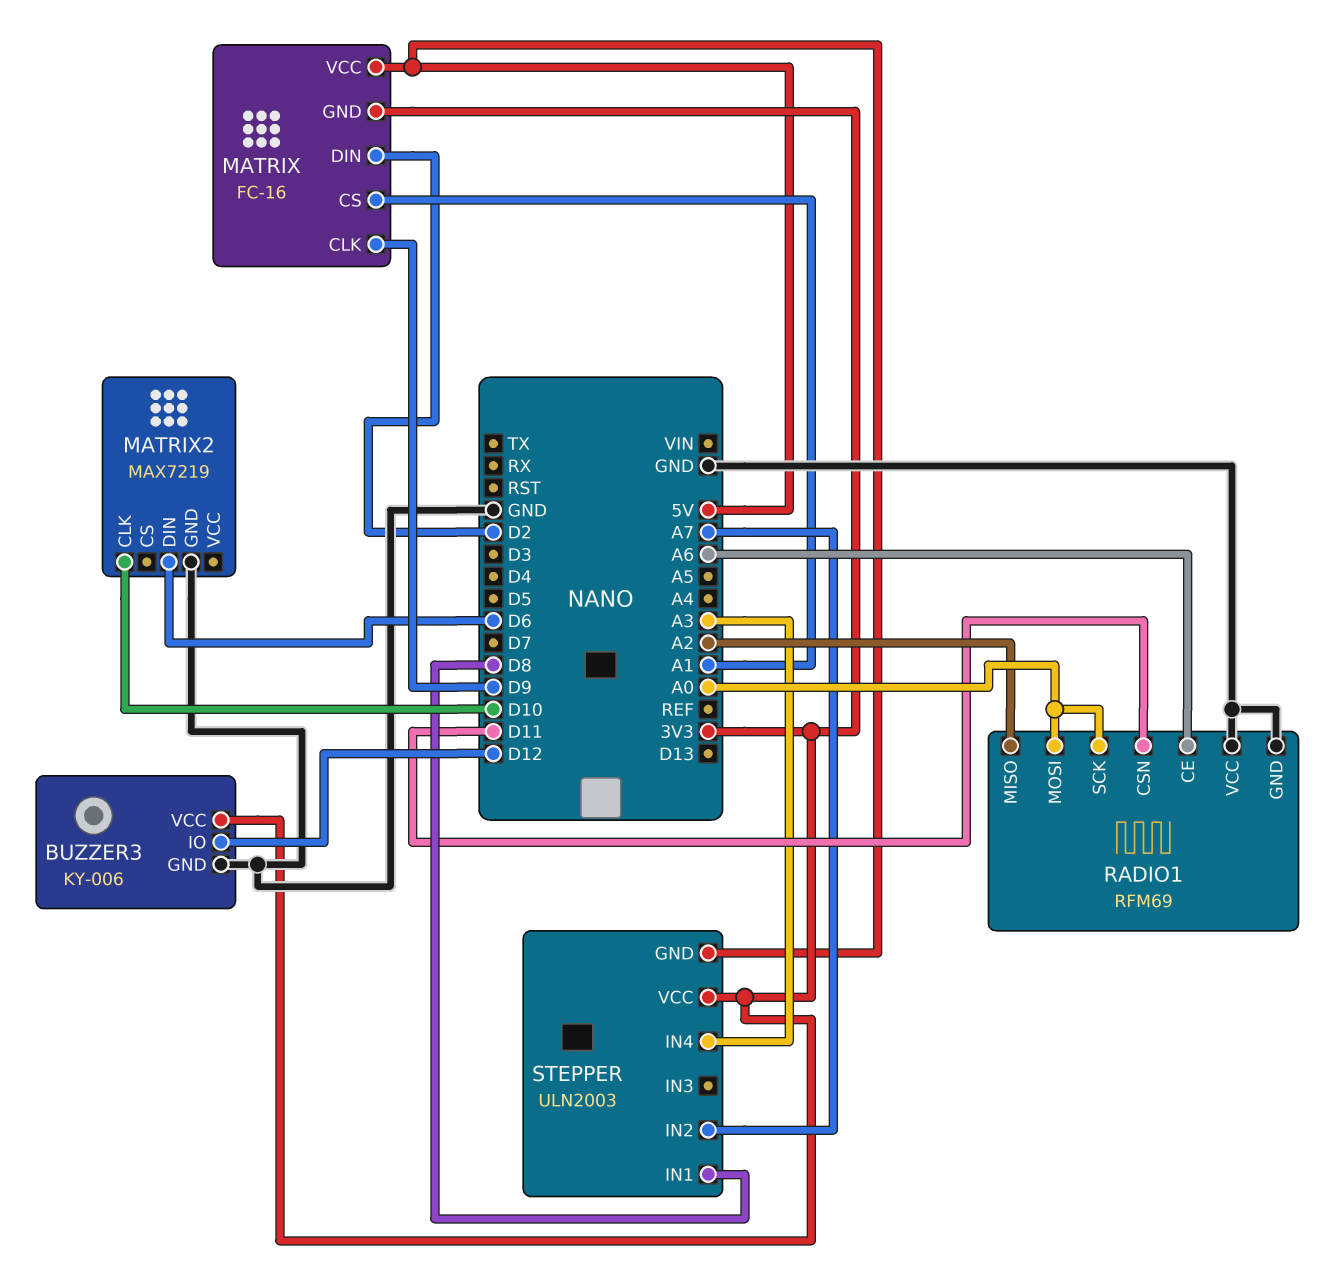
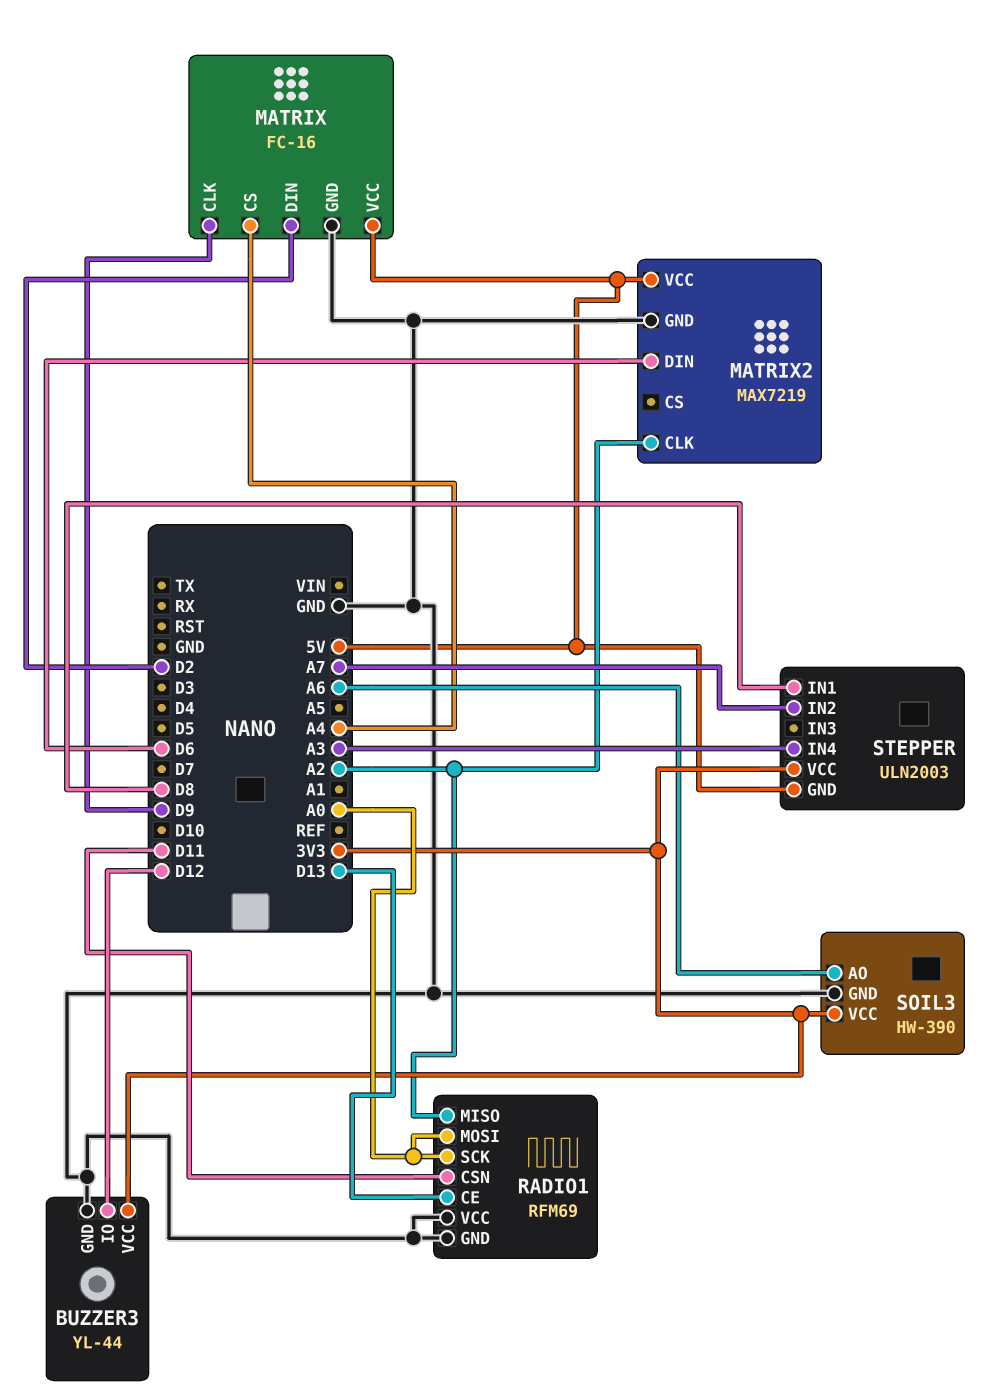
BUZZER3: KY-006 -> YL-44
MATRIX pin CS: A1 -> A4
MATRIX pin GND: 3V3 -> GND
MATRIX2 pin CLK: D10 -> A2
MATRIX2 pin VCC: none -> 5V
RADIO1 pin CE: A6 -> D13
SOIL3: none -> HW-390
SOIL3 pin AO: none -> A6
SOIL3 pin GND: none -> GND
SOIL3 pin VCC: none -> 3V3

